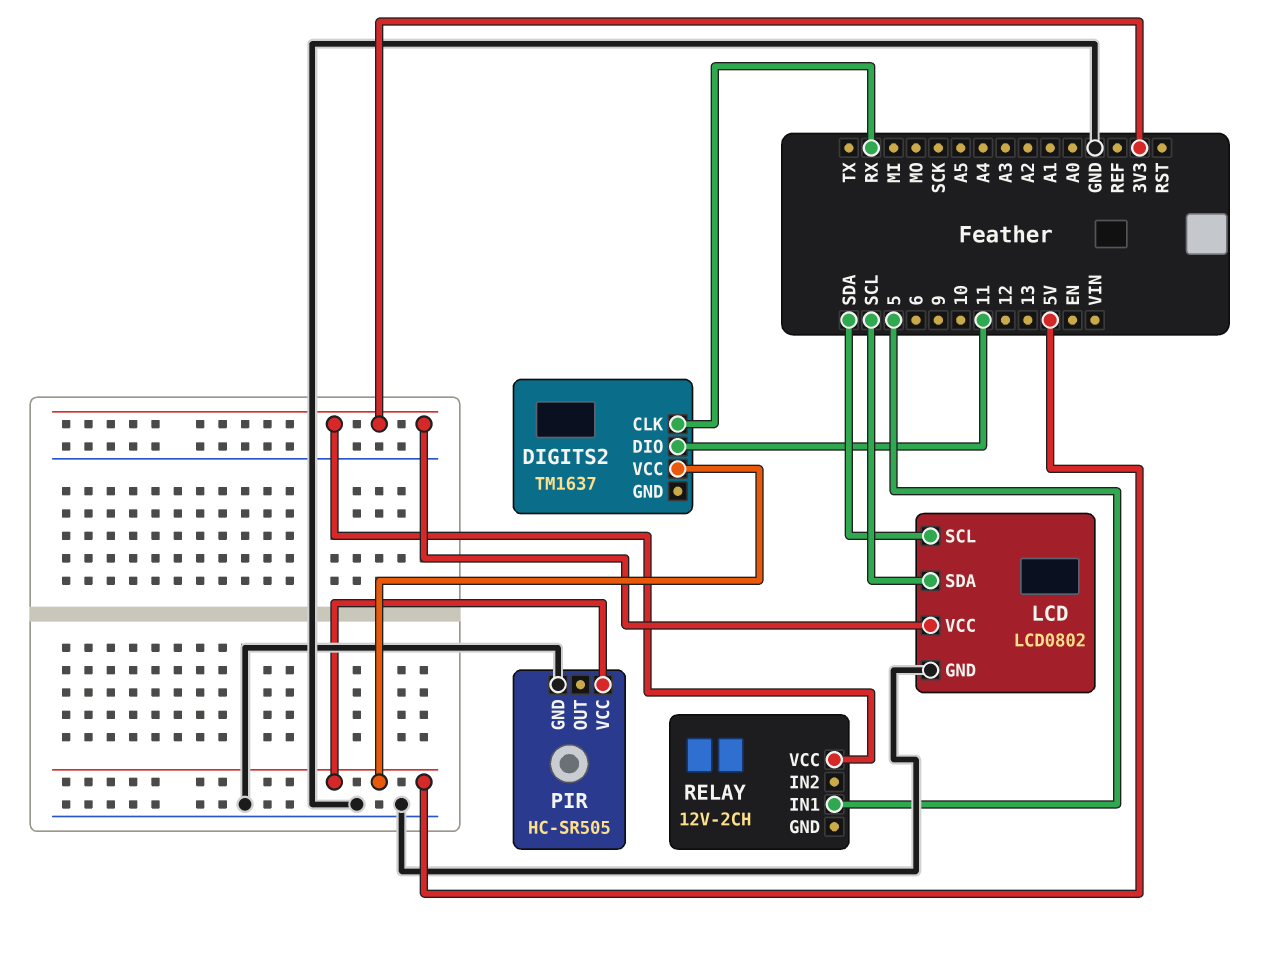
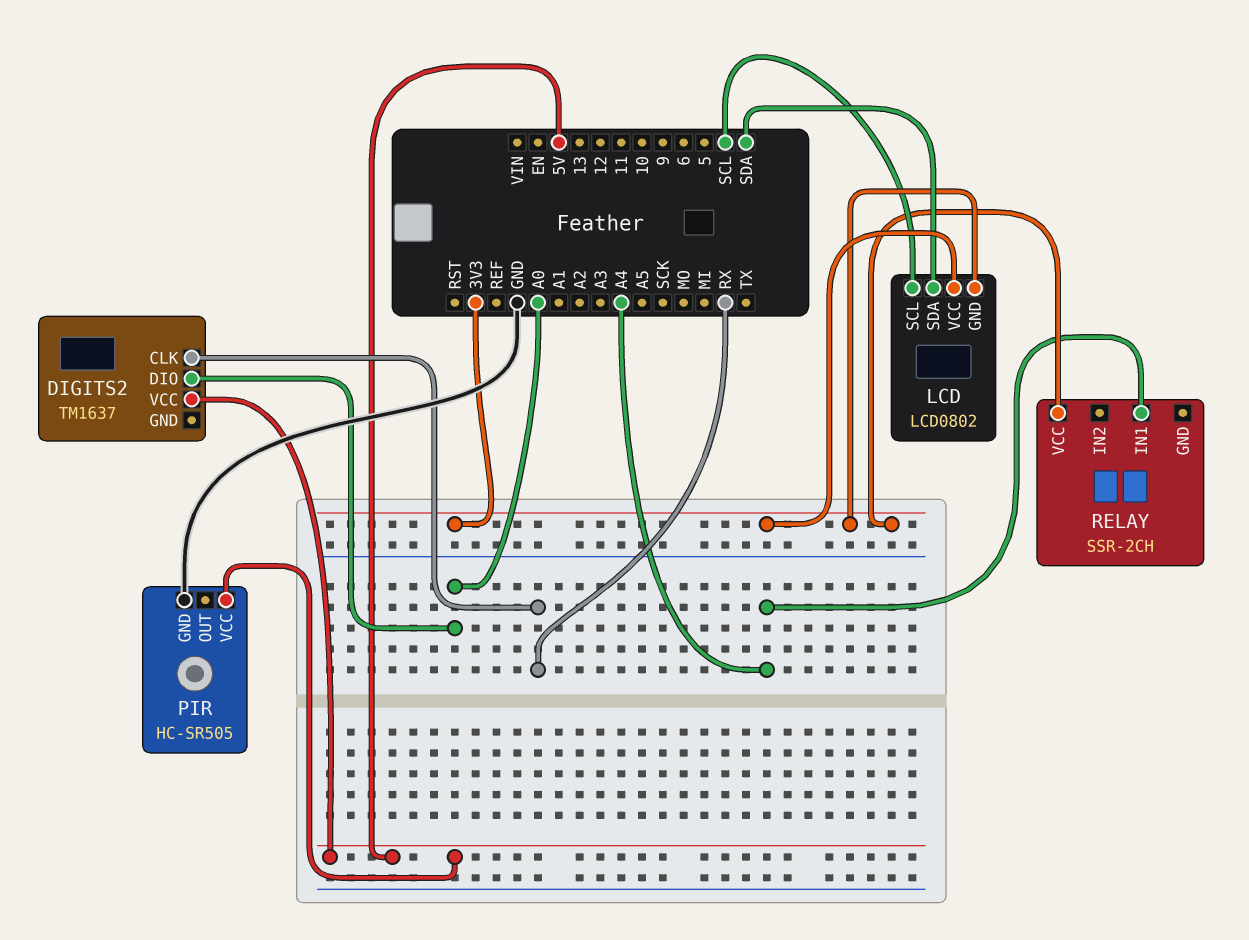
DIGITS2 pin DIO: 11 -> A0
LCD pin GND: GND -> 3V3
LCD pin SCL: SDA -> SCL
LCD pin SDA: SCL -> SDA
RELAY: 12V-2CH -> SSR-2CH
RELAY pin IN1: 5 -> A4

